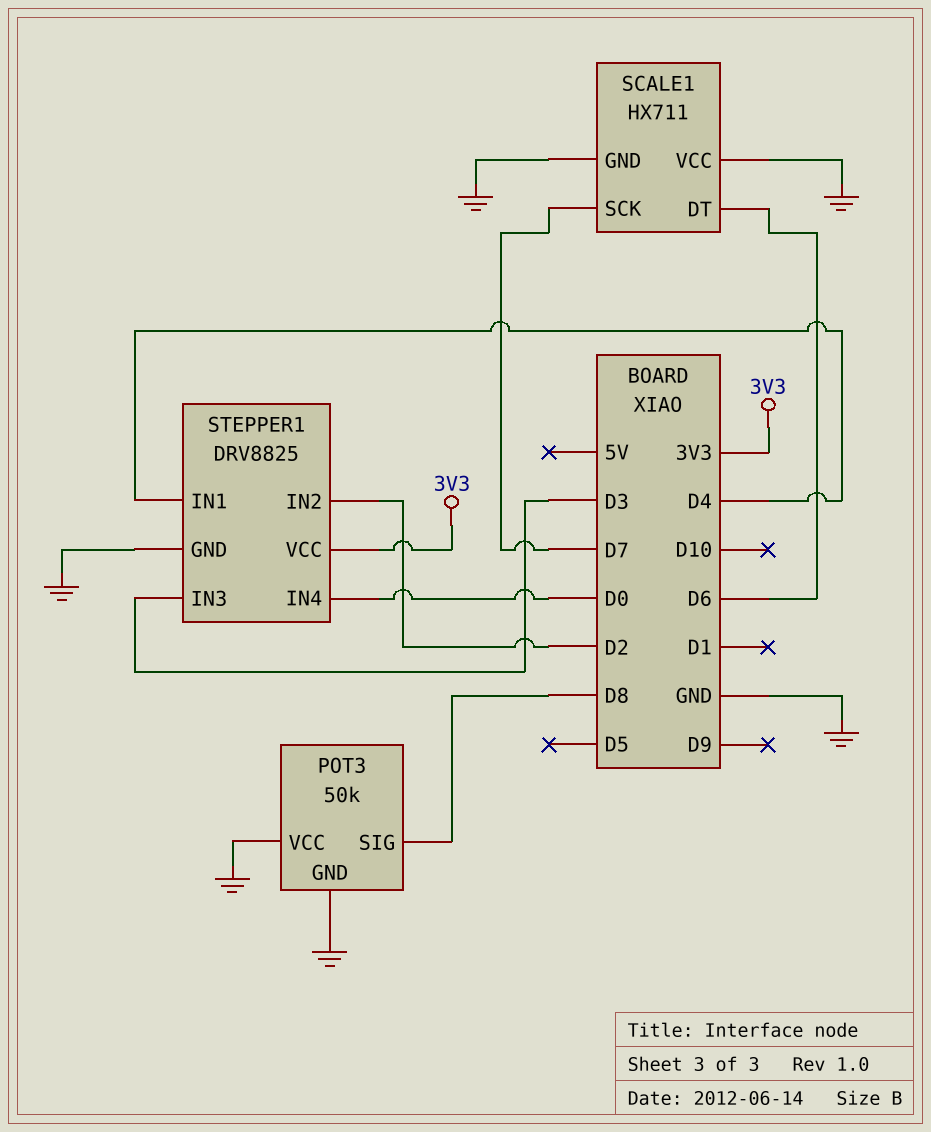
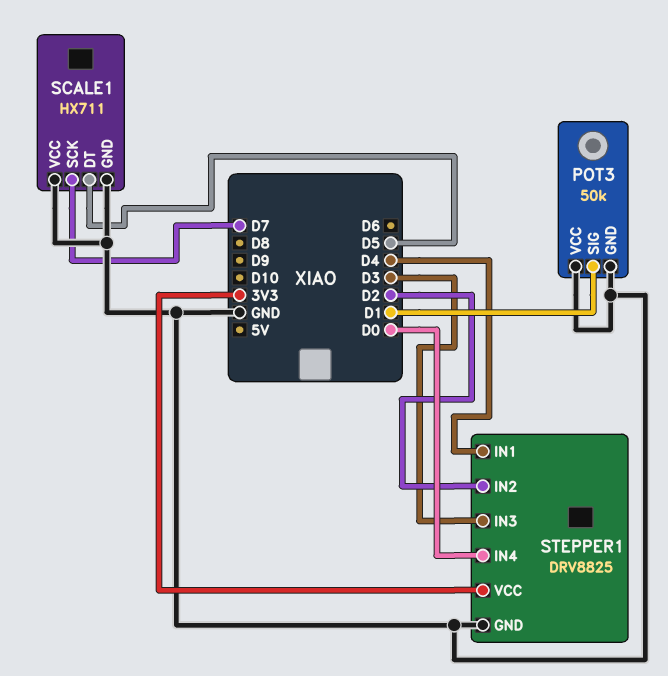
POT3 pin SIG: D8 -> D1
SCALE1 pin DT: D6 -> D5

